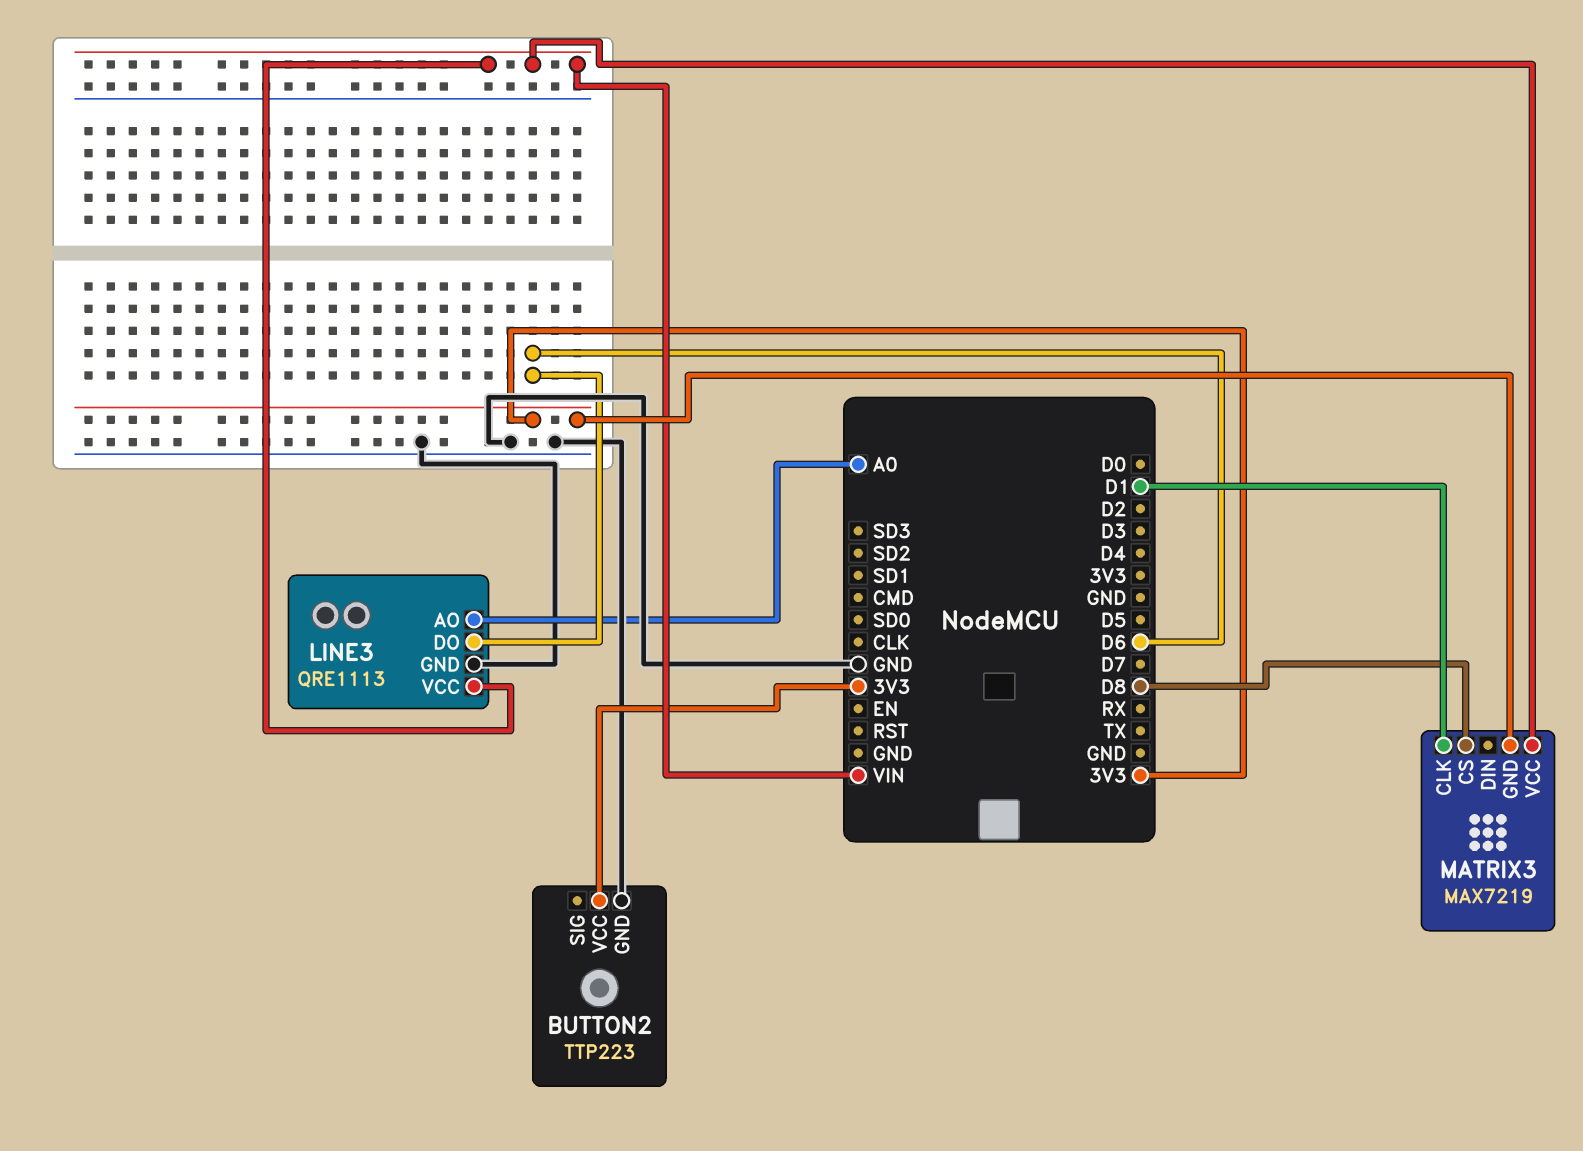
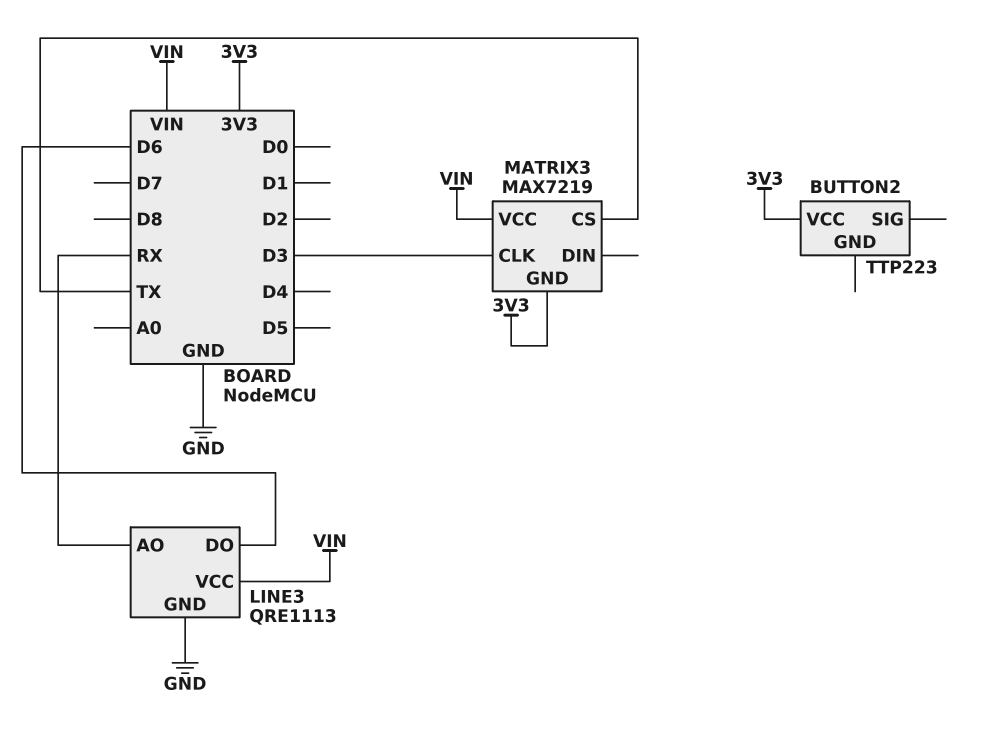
BUTTON2 pin GND: GND -> none
LINE3 pin AO: A0 -> RX
MATRIX3 pin CLK: D1 -> D3
MATRIX3 pin CS: D8 -> TX

